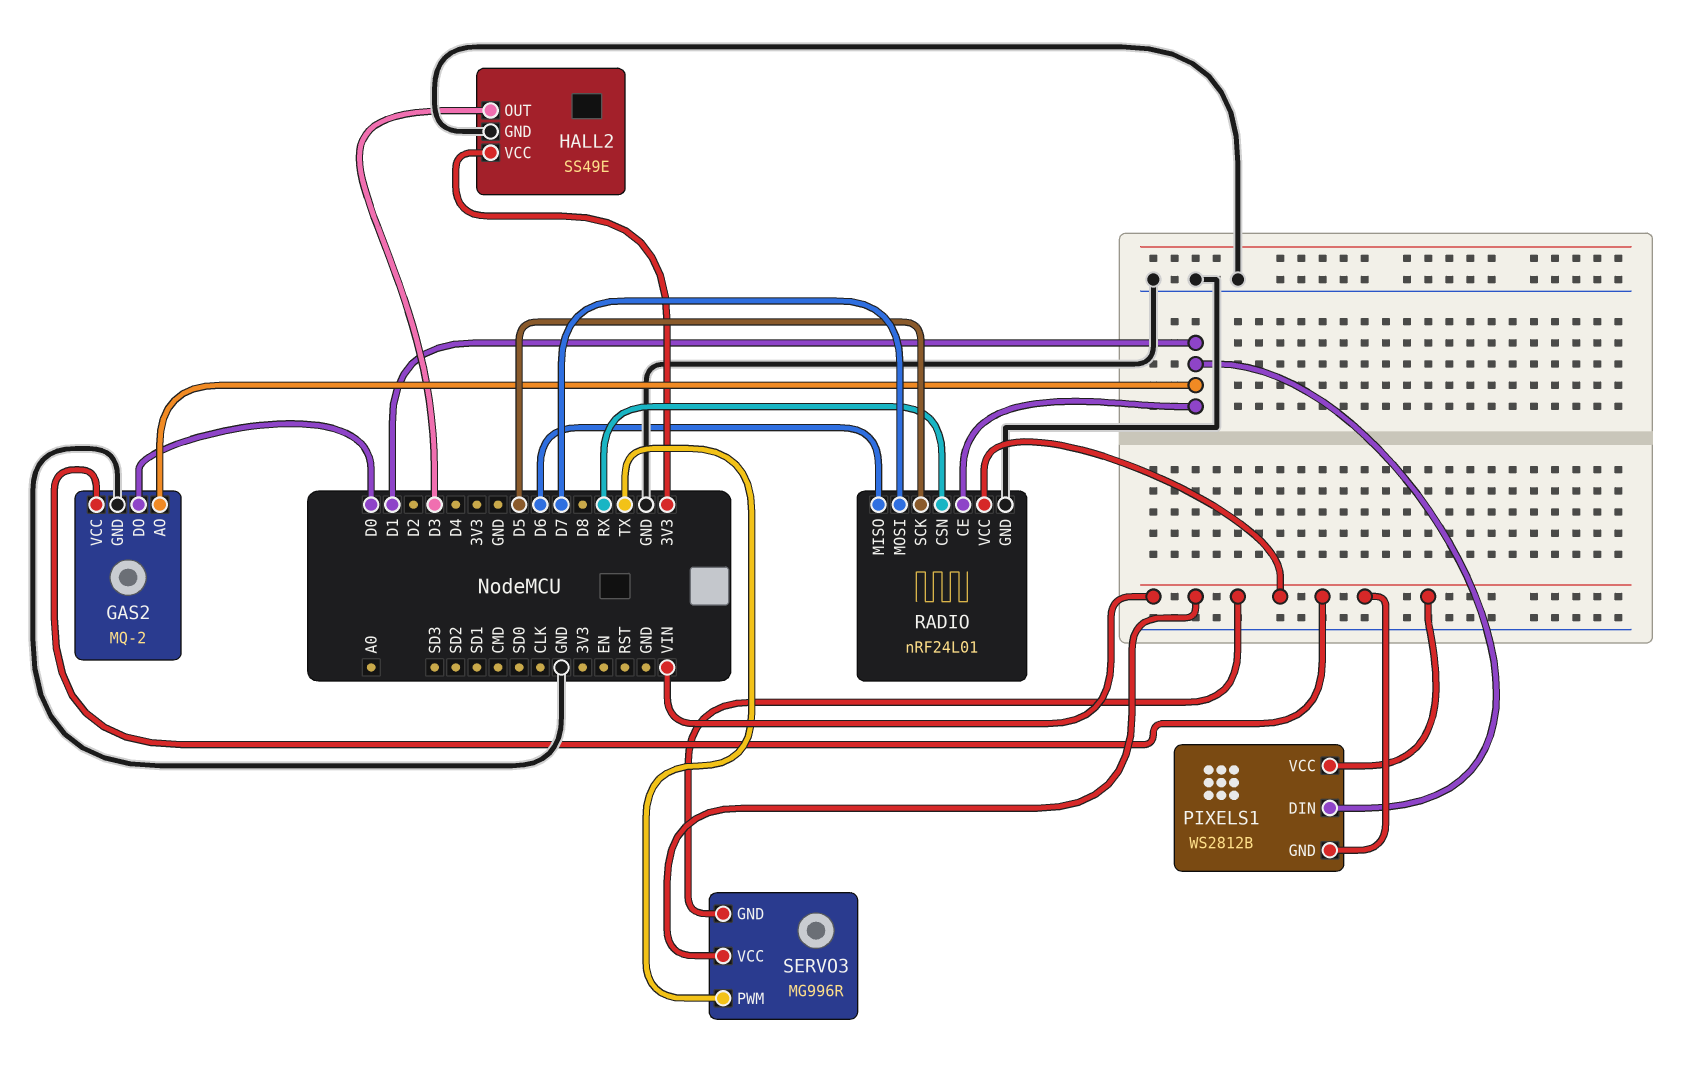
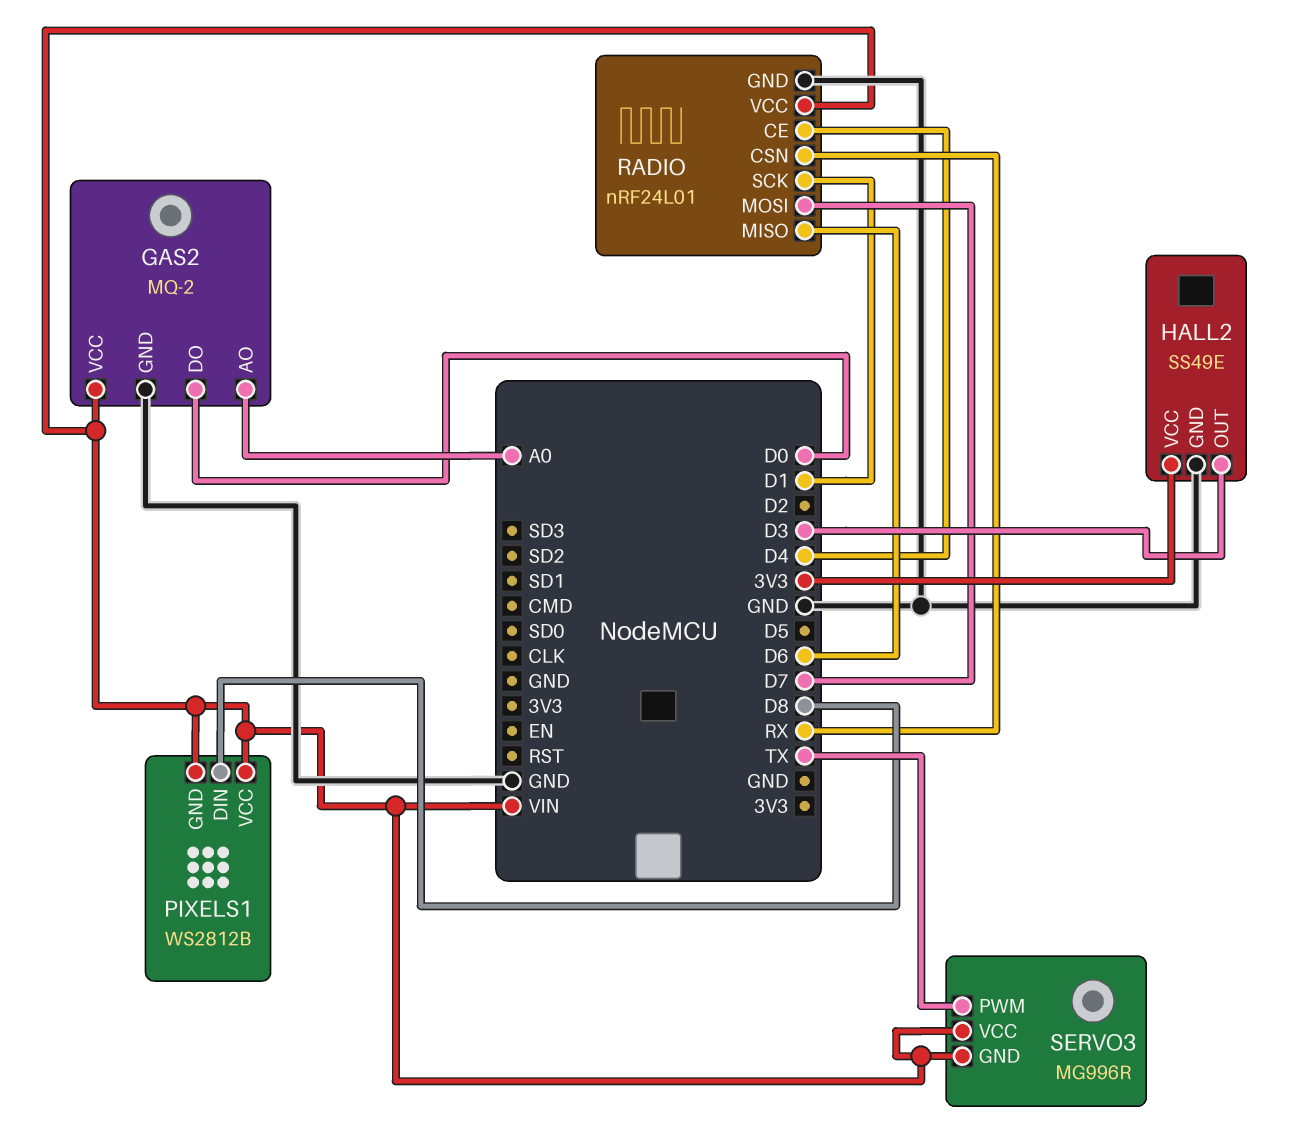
GAS2 pin AO: D1 -> A0
PIXELS1 pin DIN: D1 -> D8
RADIO pin CE: D1 -> D4
RADIO pin SCK: D5 -> D1

